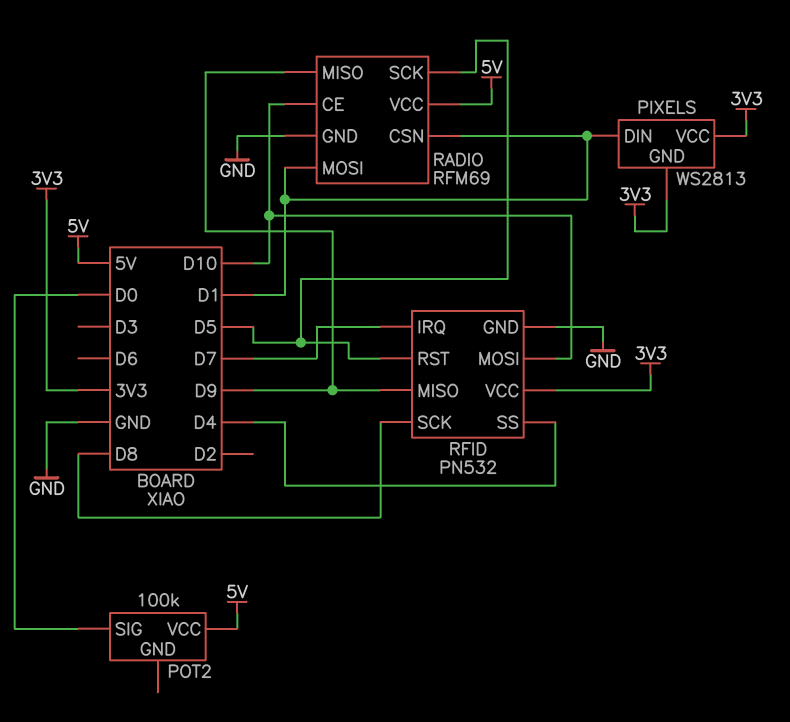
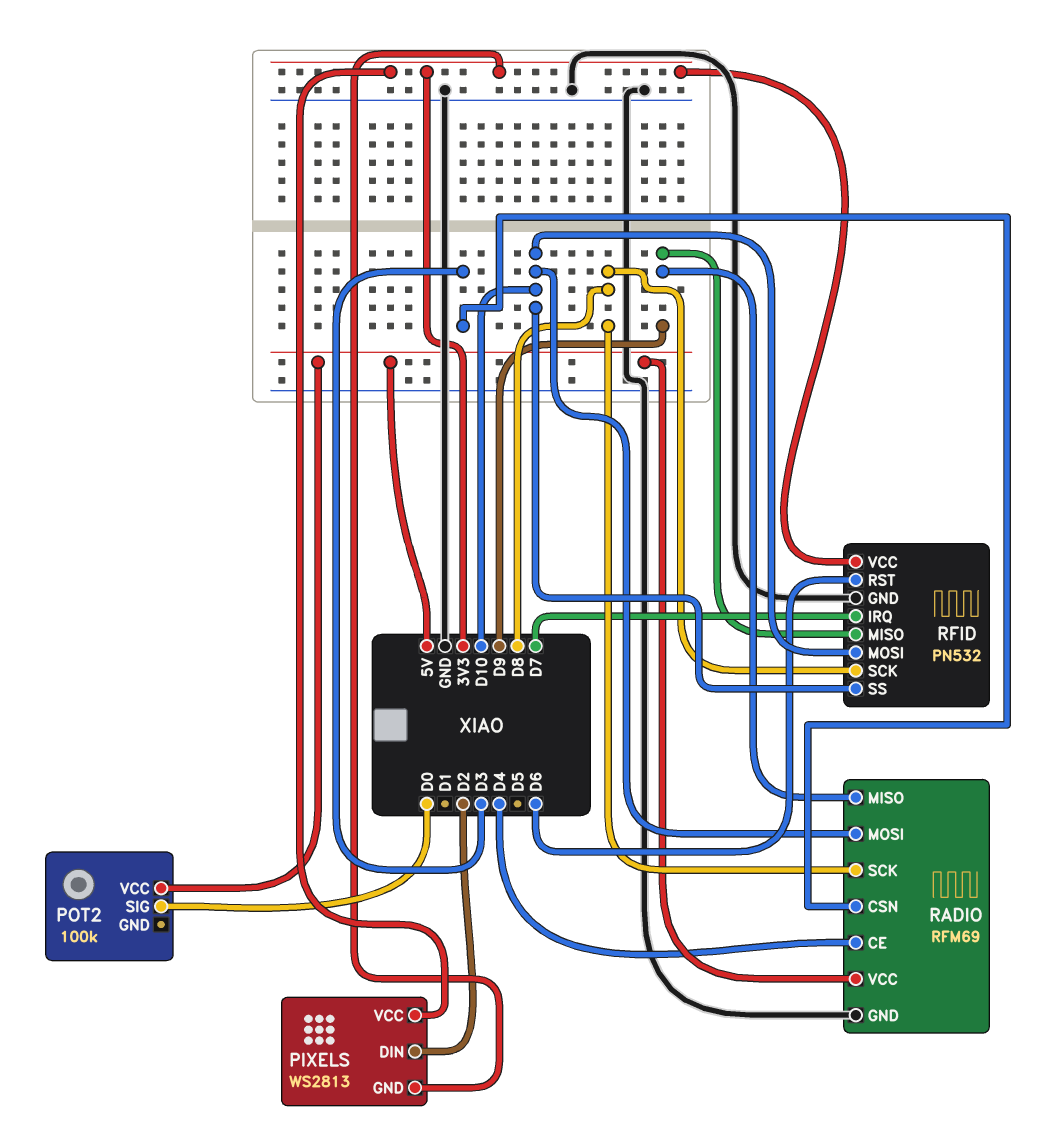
PIXELS pin DIN: D1 -> D2
RADIO pin CE: D10 -> D4
RADIO pin CSN: D1 -> D3
RADIO pin MOSI: D1 -> D10
RADIO pin SCK: D5 -> D8
RFID pin RST: D5 -> D6
RFID pin SS: D4 -> D10

